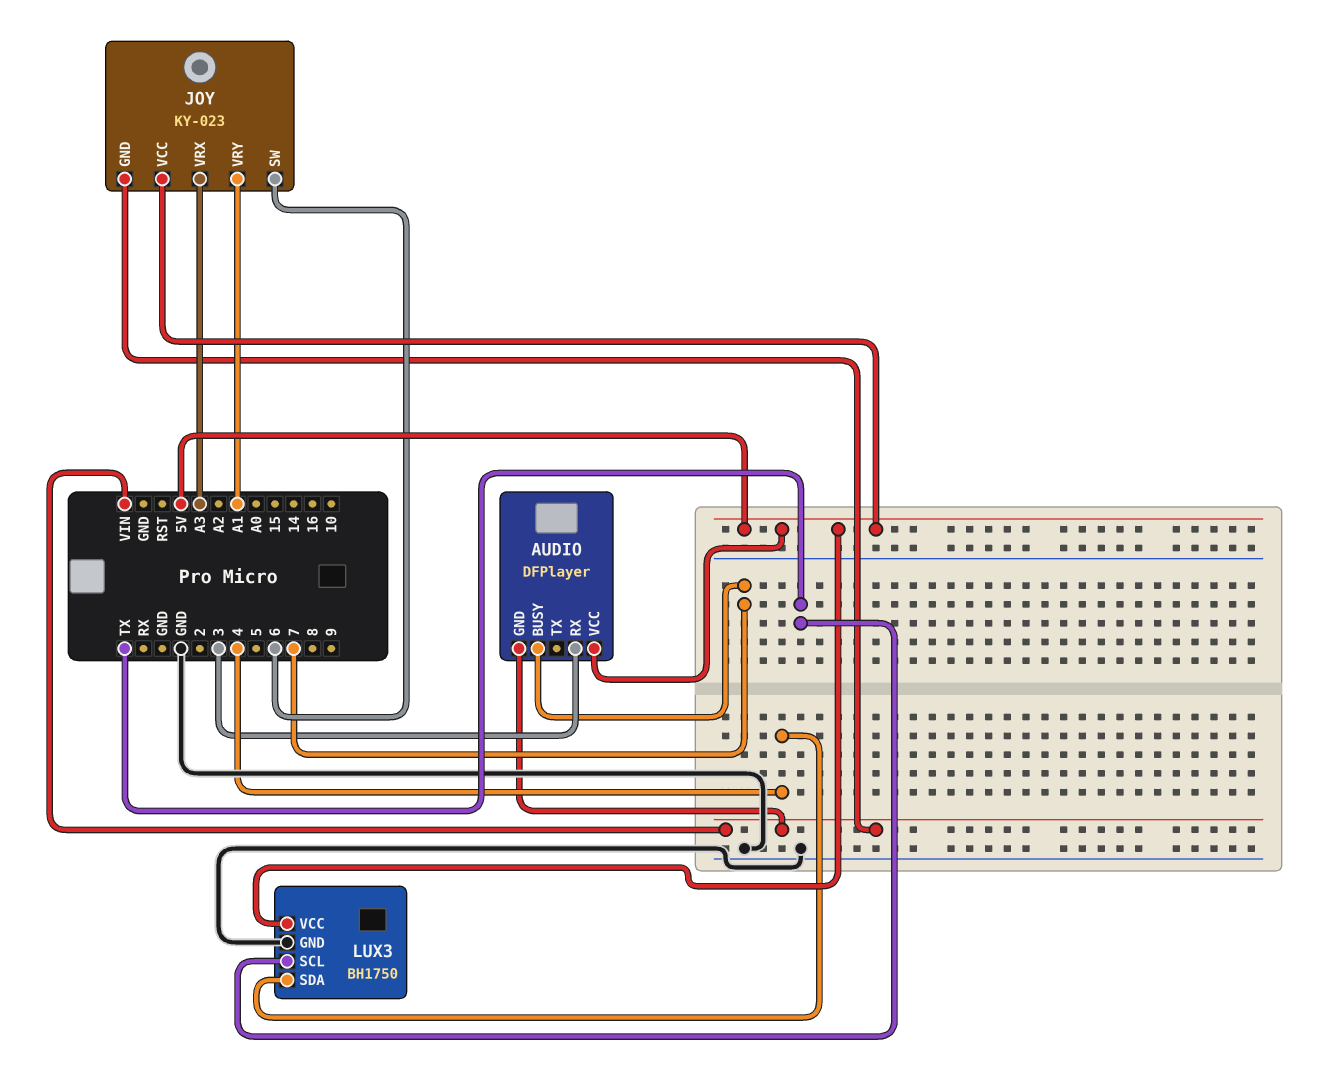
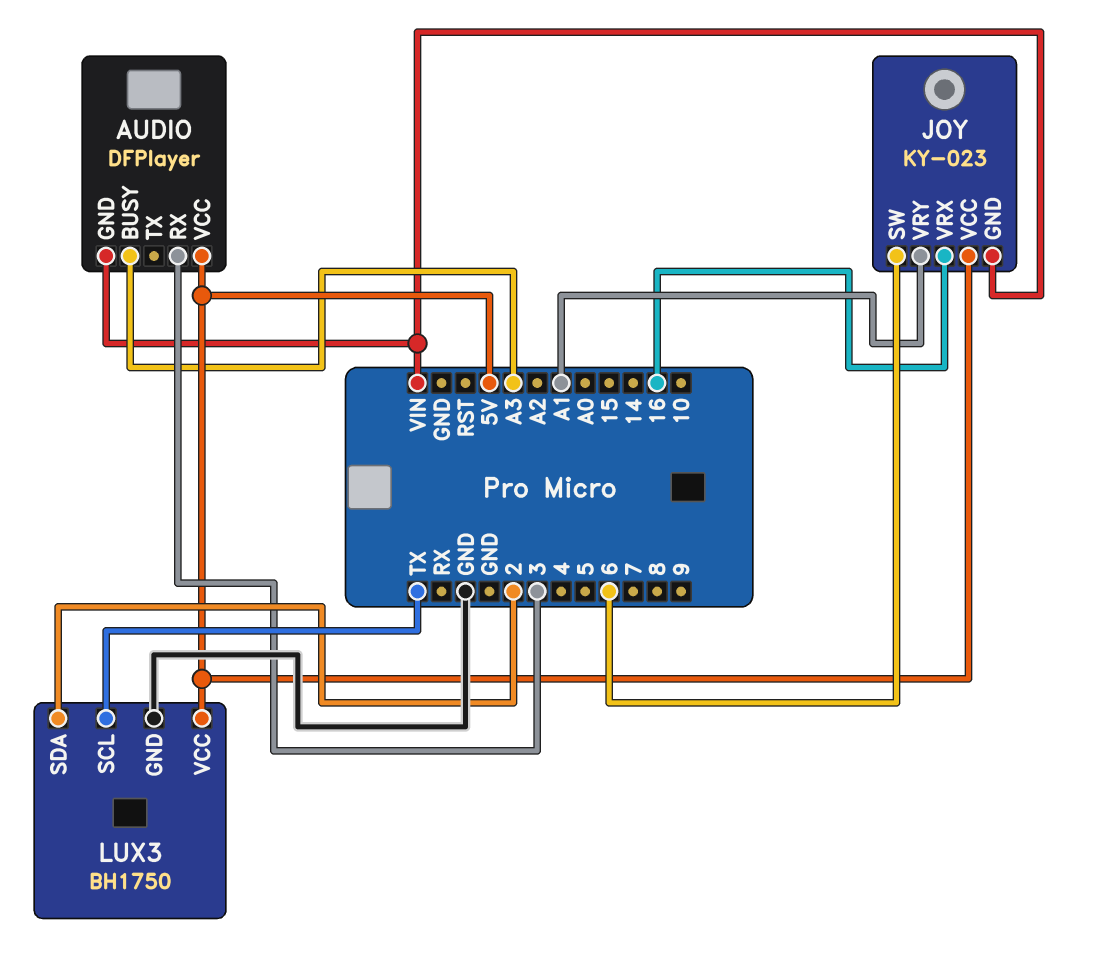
AUDIO pin BUSY: 7 -> A3
JOY pin VRX: A3 -> 16
LUX3 pin SDA: 4 -> 2

